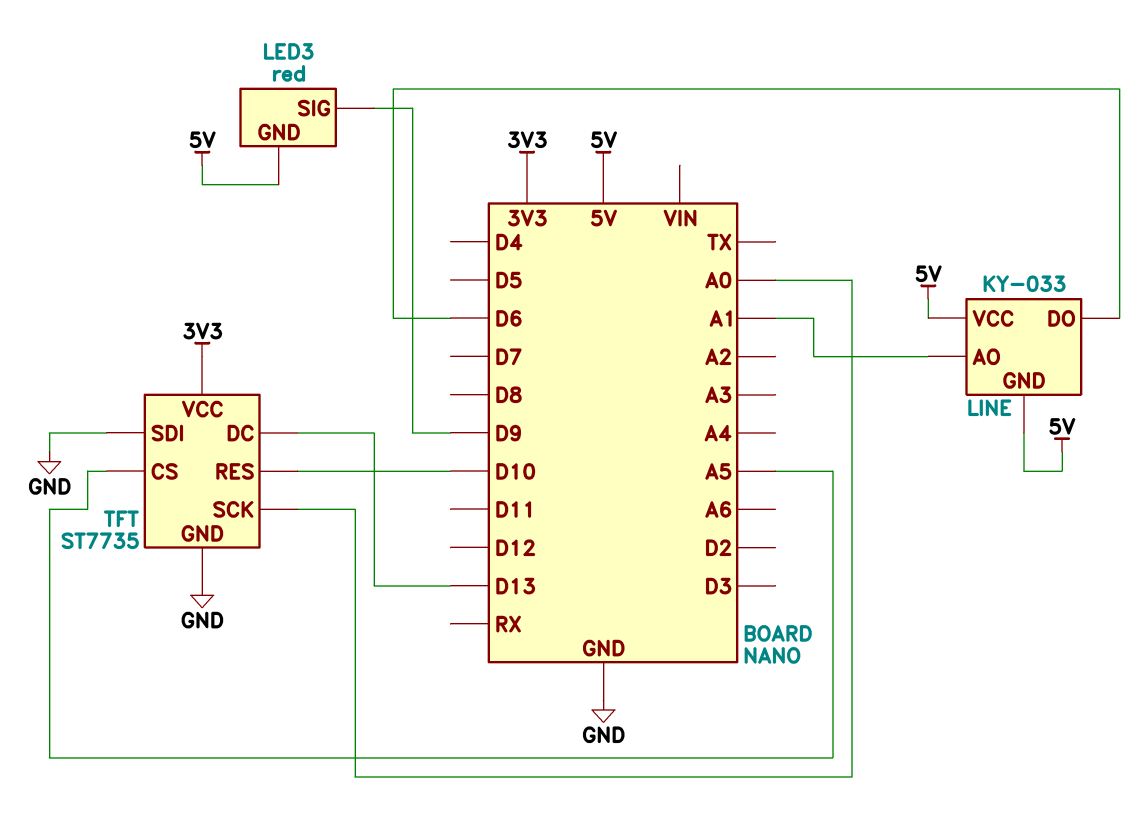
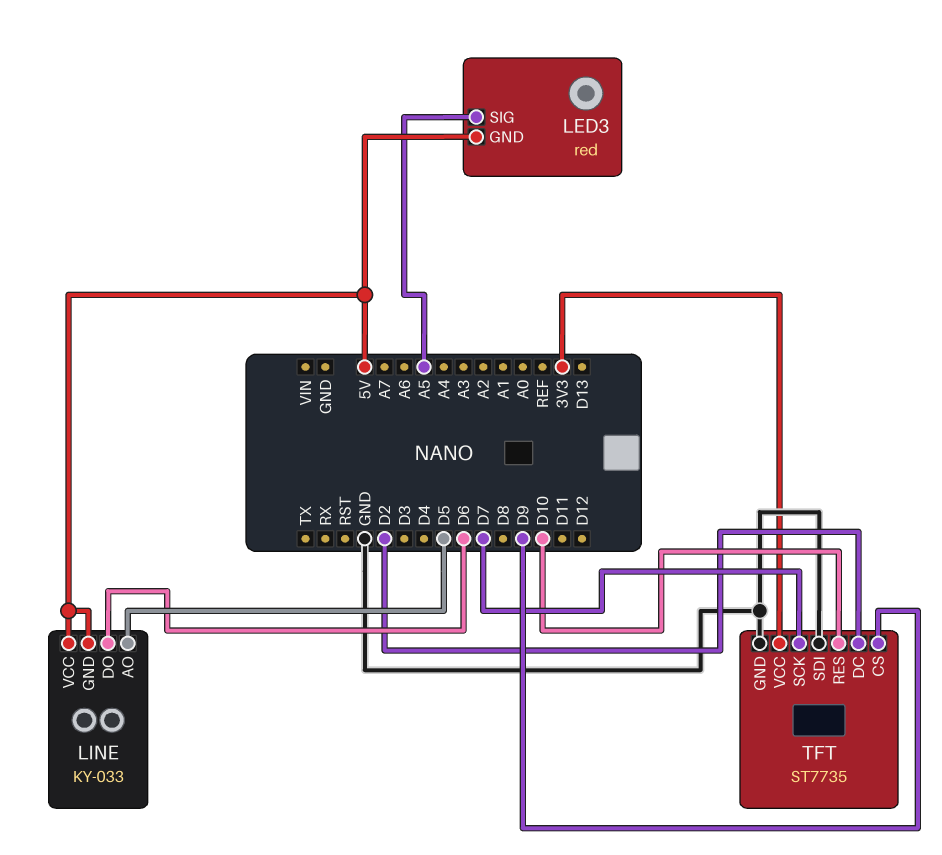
LED3 pin SIG: D9 -> A5
LINE pin AO: A1 -> D5
TFT pin CS: A5 -> D9
TFT pin DC: D13 -> D2
TFT pin SCK: A0 -> D7

